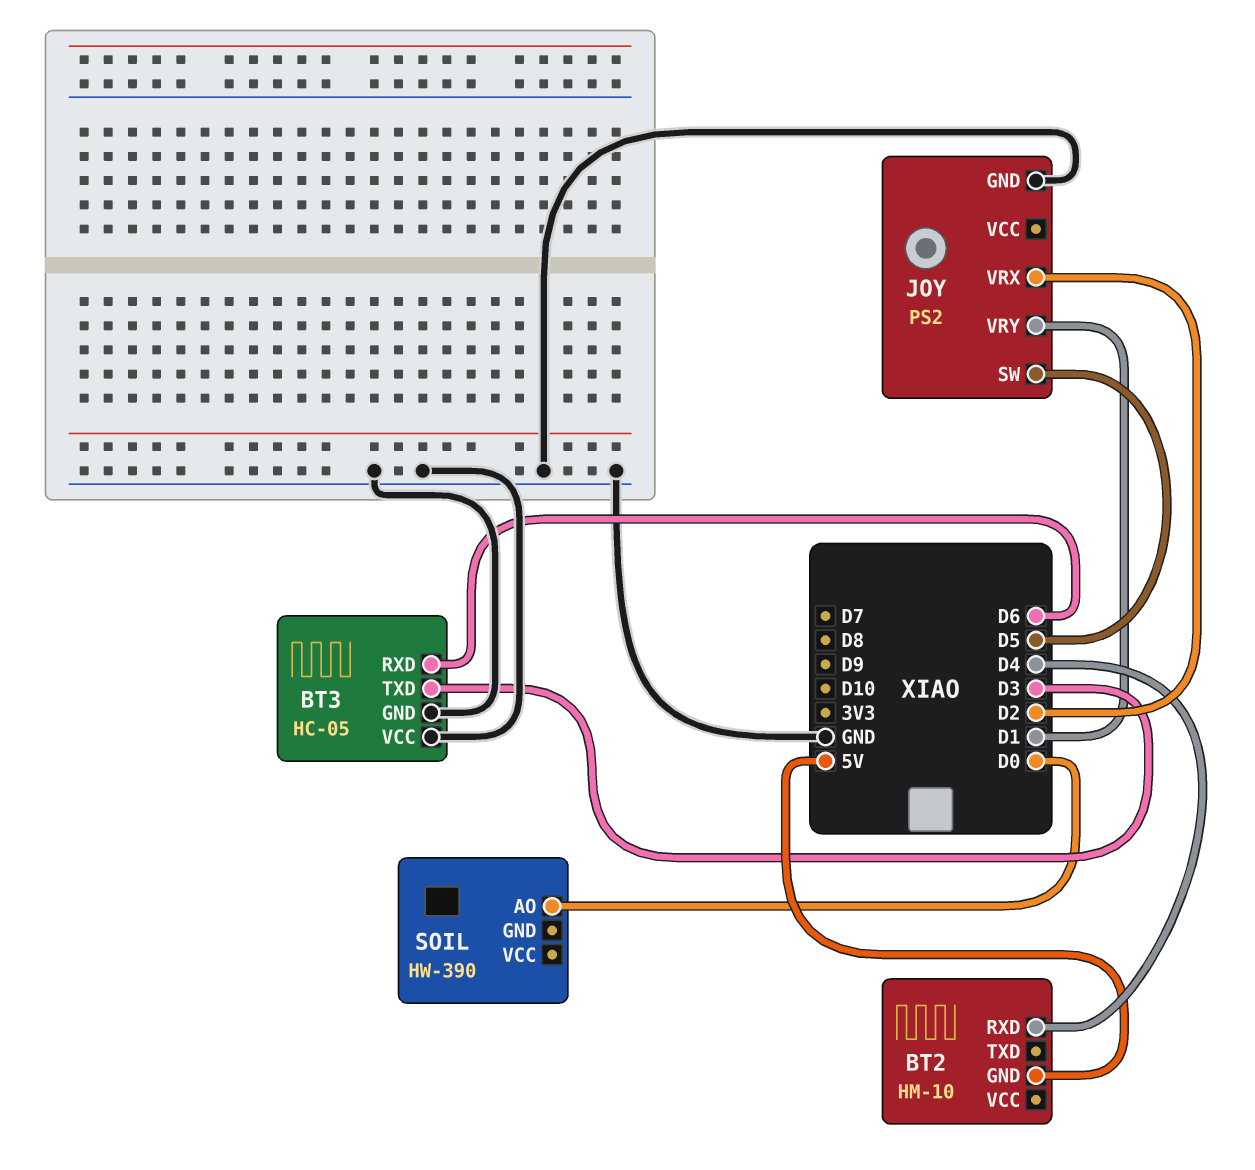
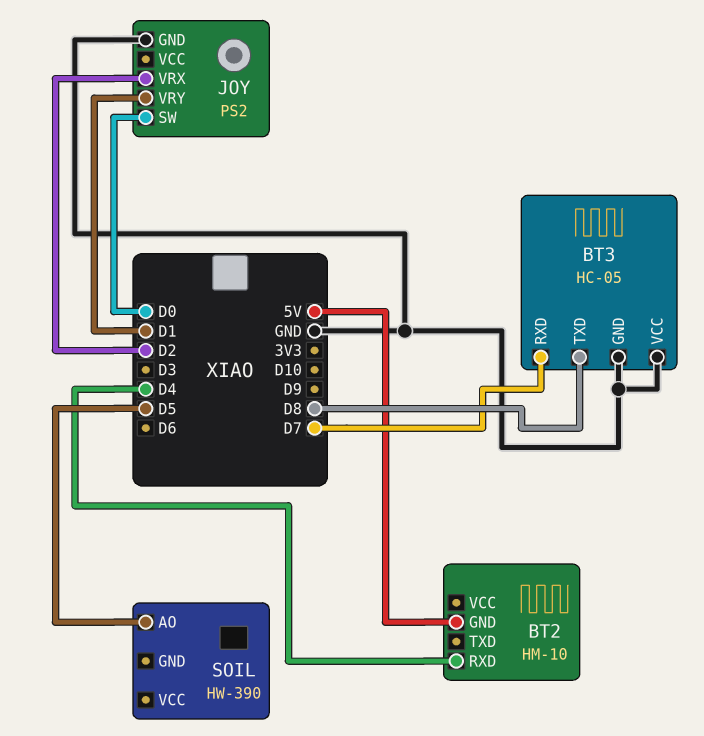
BT3 pin RXD: D6 -> D7
BT3 pin TXD: D3 -> D8
JOY pin SW: D5 -> D0
SOIL pin AO: D0 -> D5

